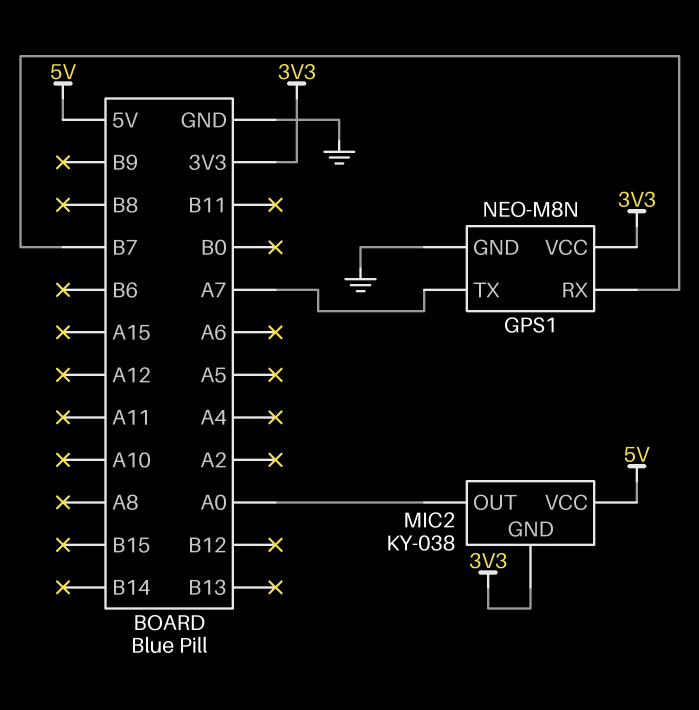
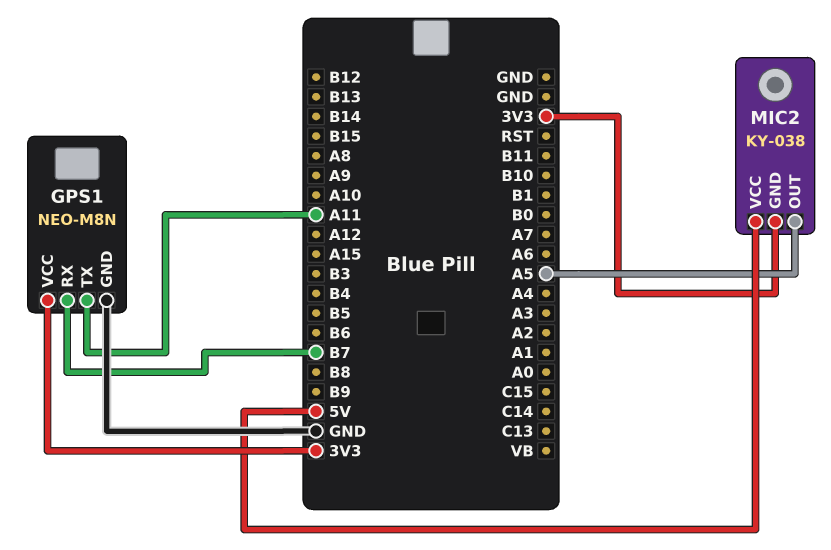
GPS1 pin TX: A7 -> A11
MIC2 pin OUT: A0 -> A5

